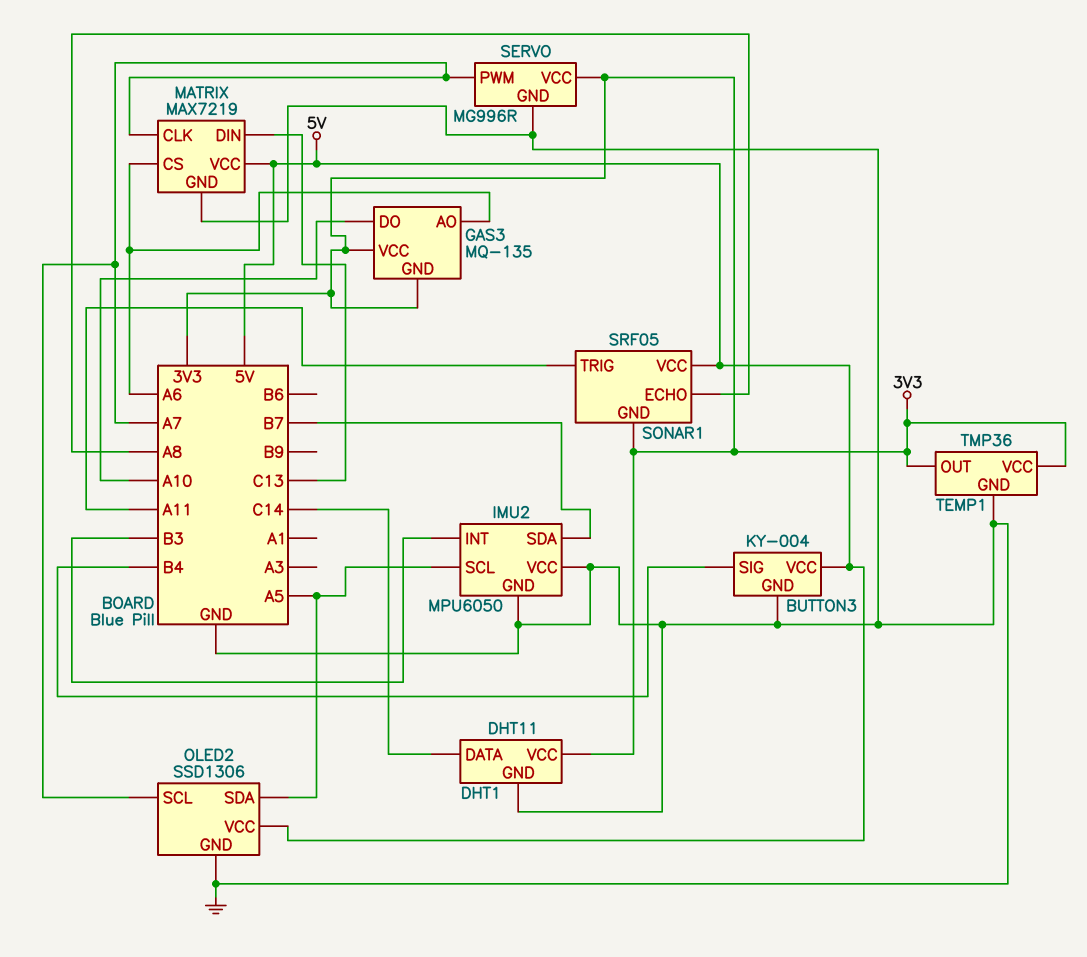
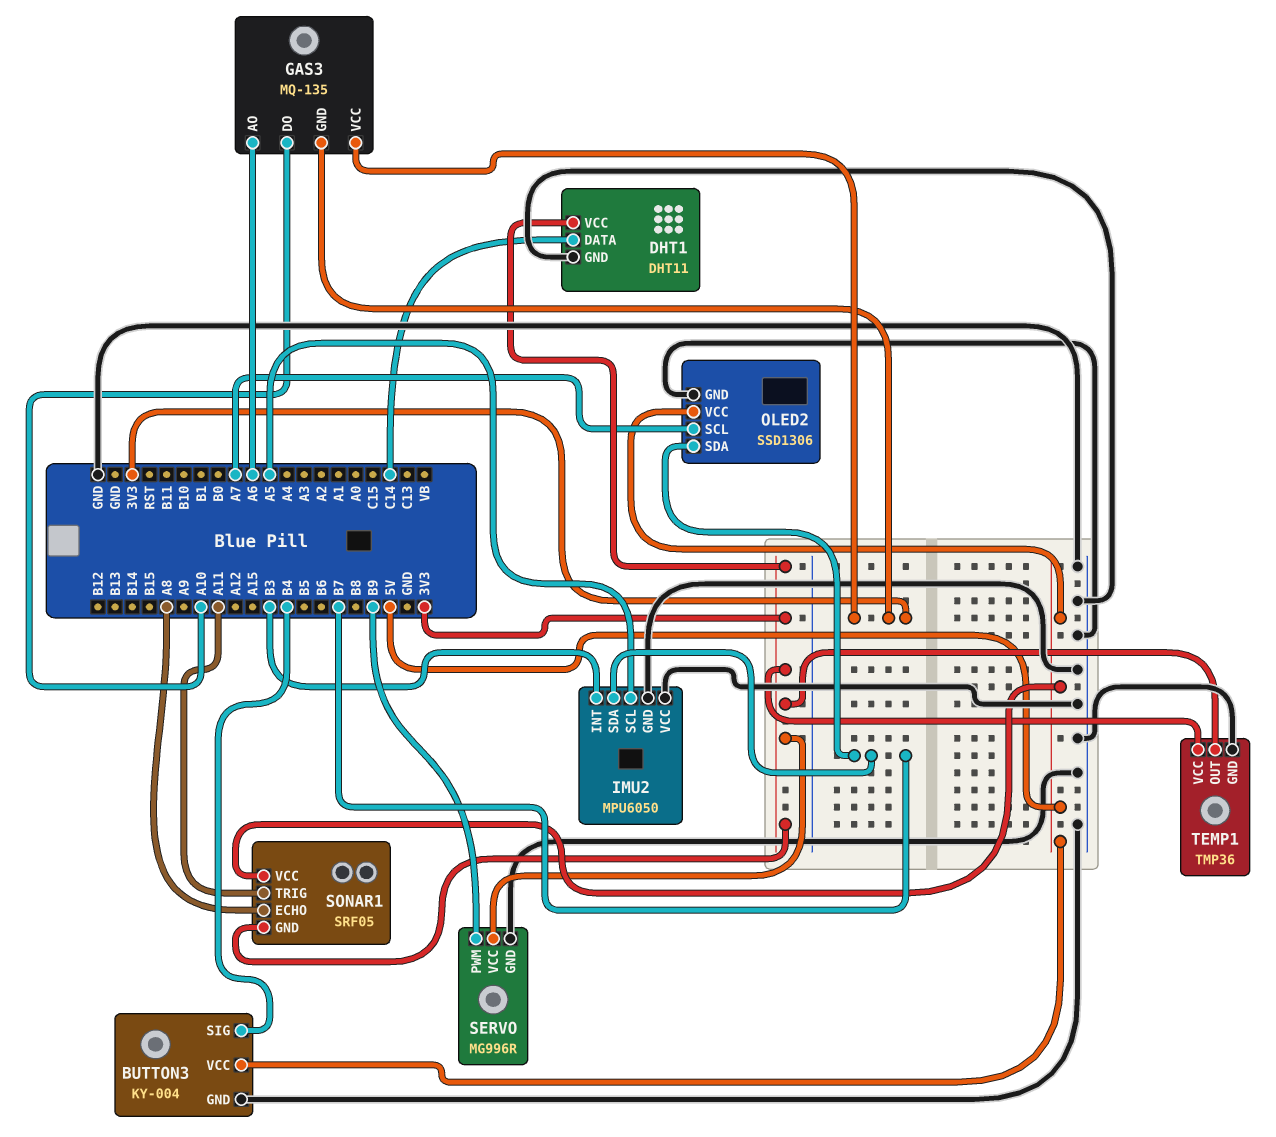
MATRIX: MAX7219 -> none
MATRIX pin CLK: A7 -> none
MATRIX pin CS: A6 -> none
MATRIX pin DIN: C13 -> none
MATRIX pin GND: GND -> none
MATRIX pin VCC: 5V -> none
OLED2 pin SDA: A5 -> B7
SERVO pin PWM: A7 -> B9

